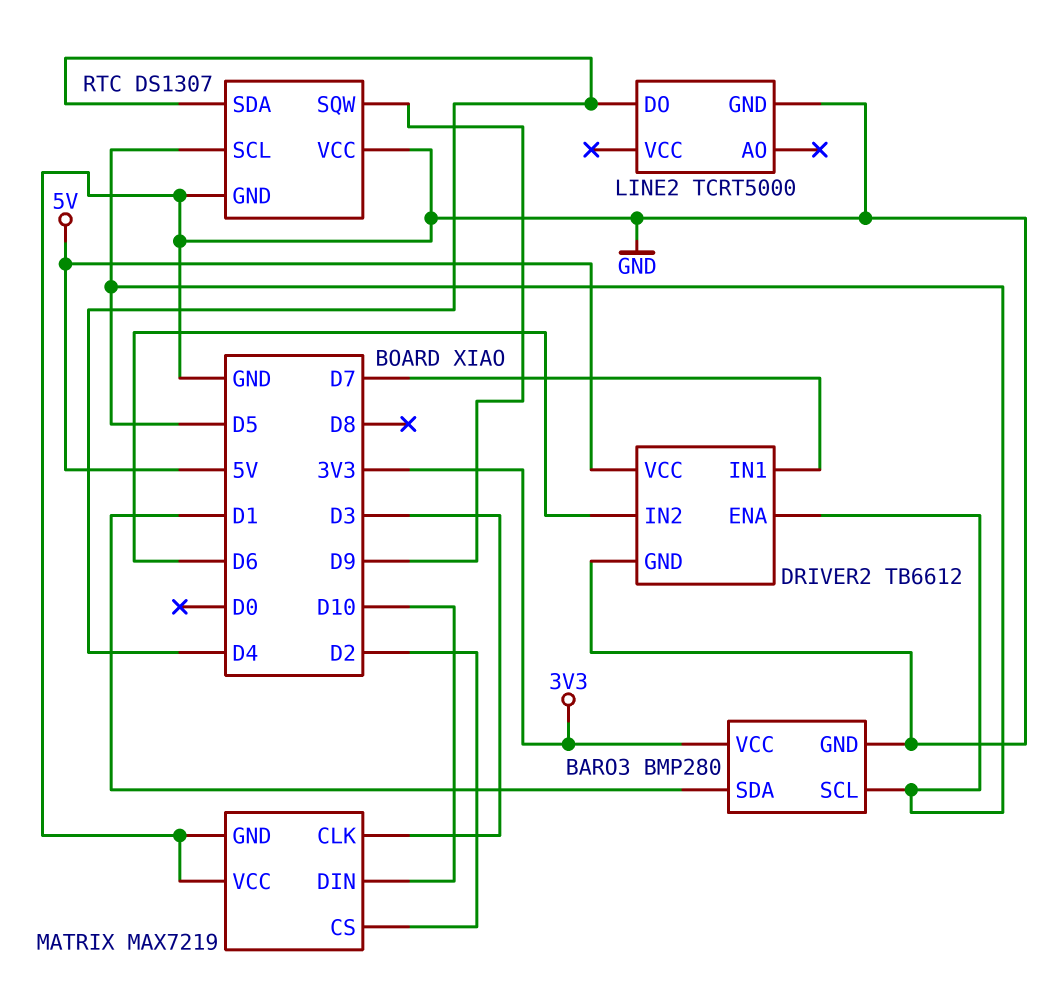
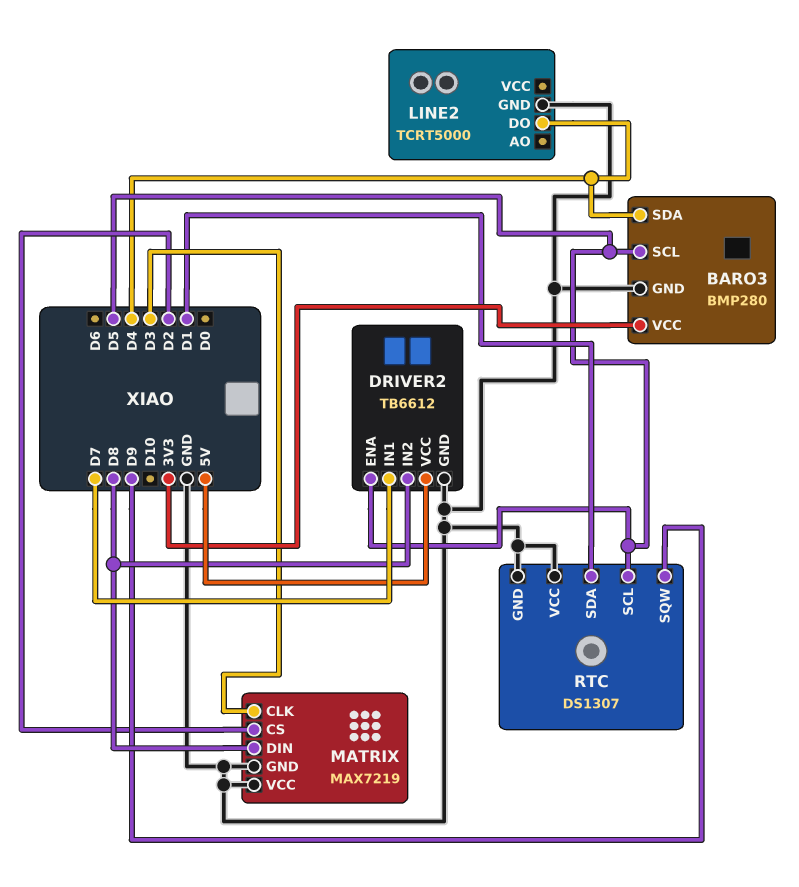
BARO3 pin SDA: D1 -> D4
DRIVER2 pin IN2: D6 -> D8
MATRIX pin DIN: D10 -> D8
RTC pin SDA: D4 -> D1

